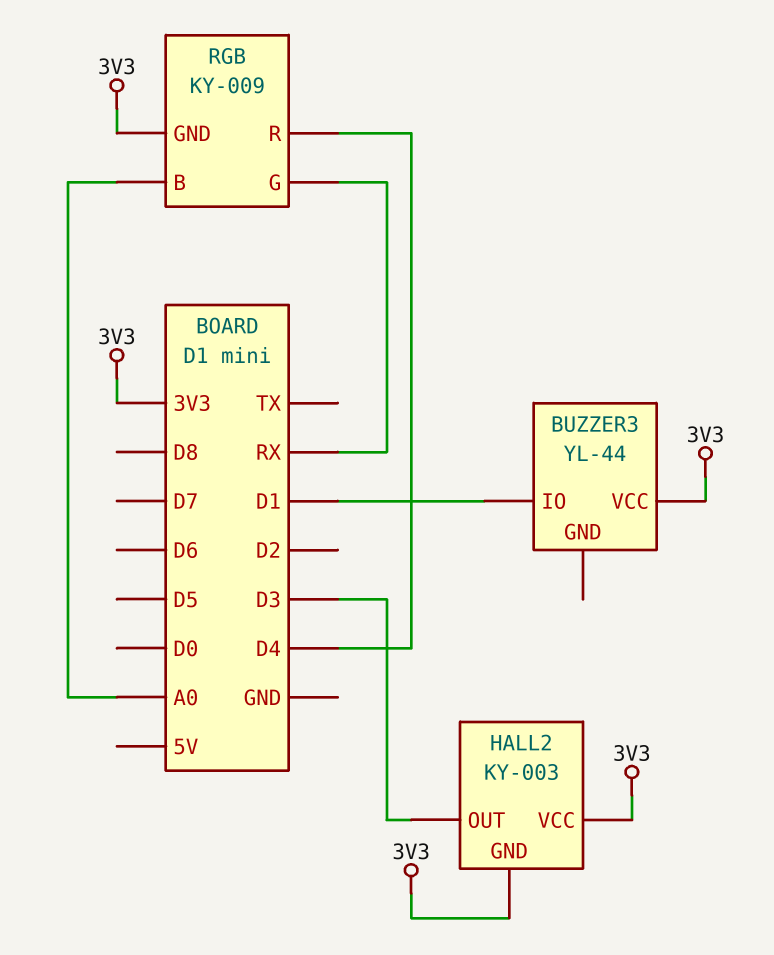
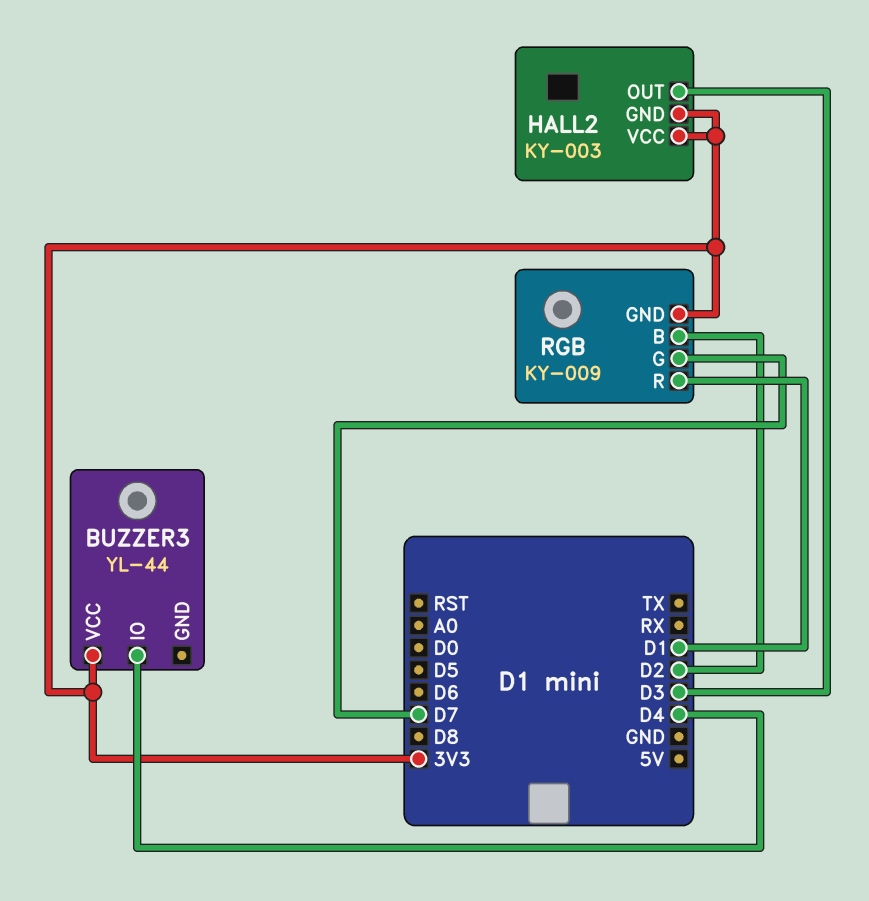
BUZZER3 pin IO: D1 -> D4
RGB pin B: A0 -> D2
RGB pin G: RX -> D7
RGB pin R: D4 -> D1

